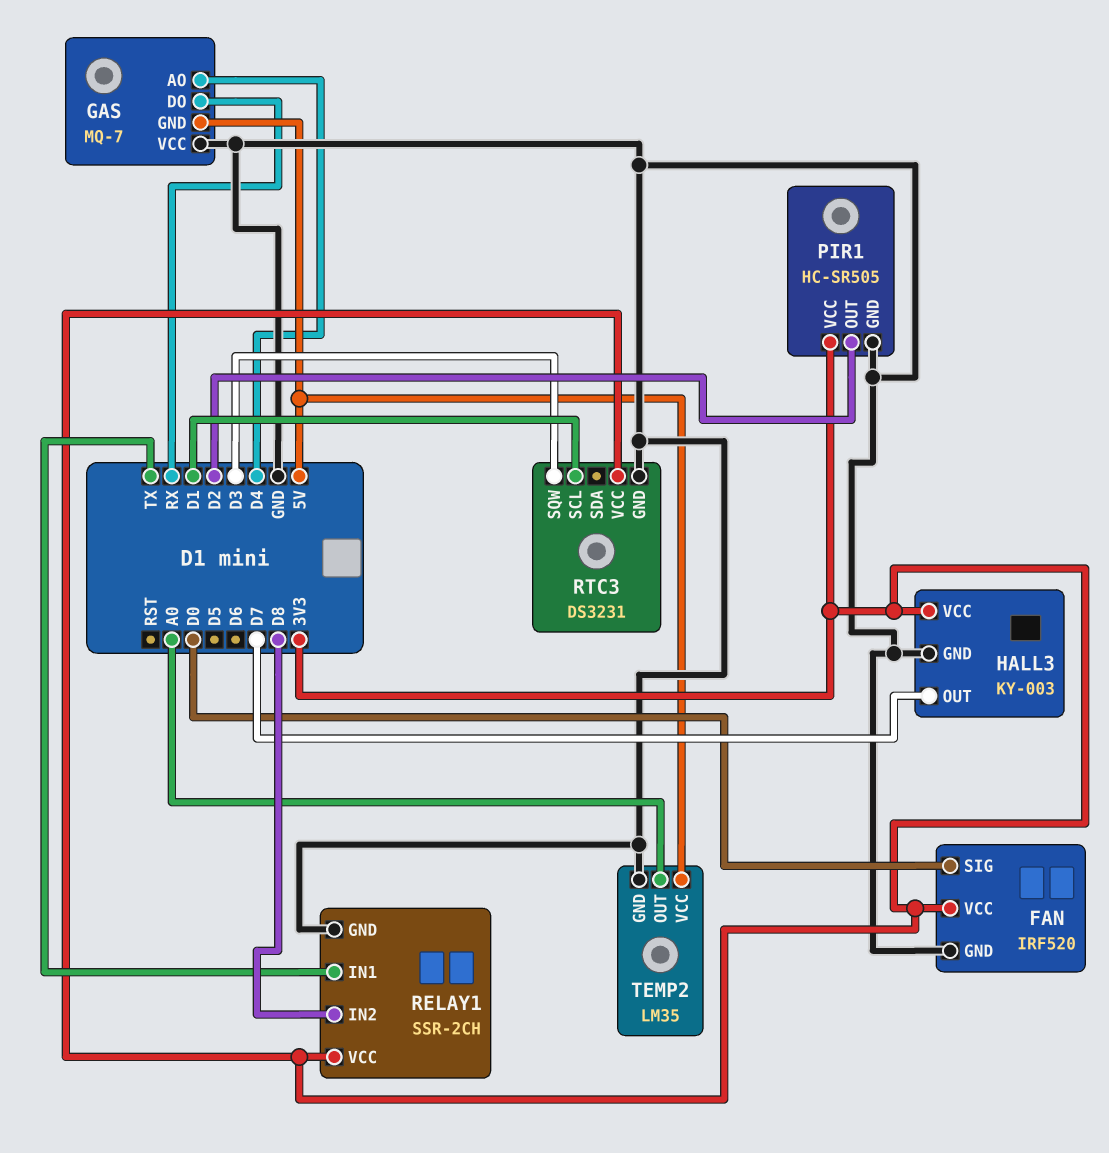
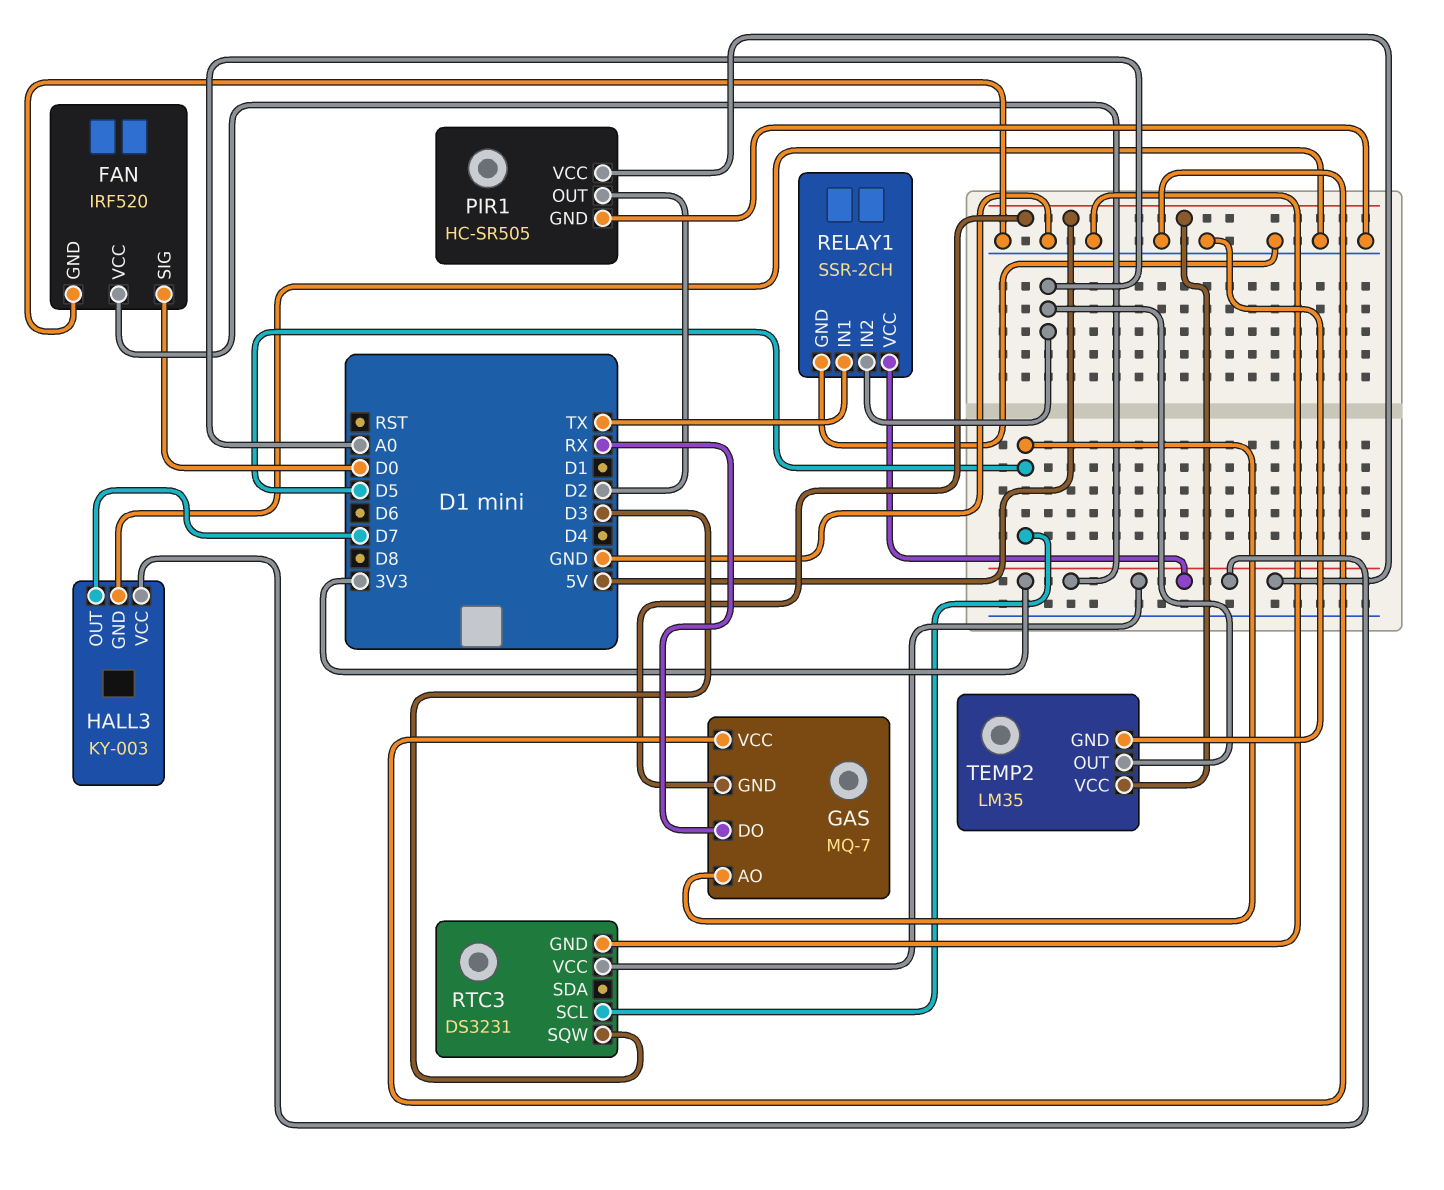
GAS pin AO: D4 -> D5
RELAY1 pin IN2: D8 -> A0
RTC3 pin SCL: D1 -> D5

